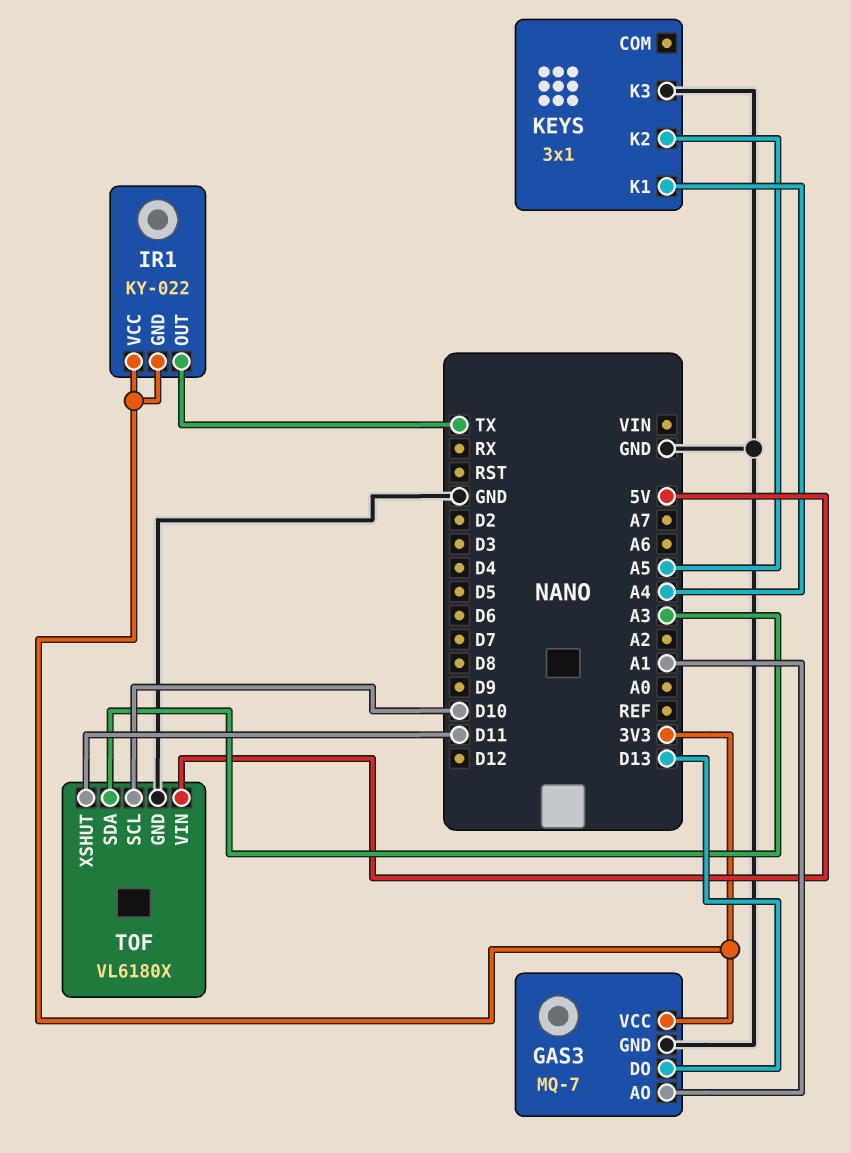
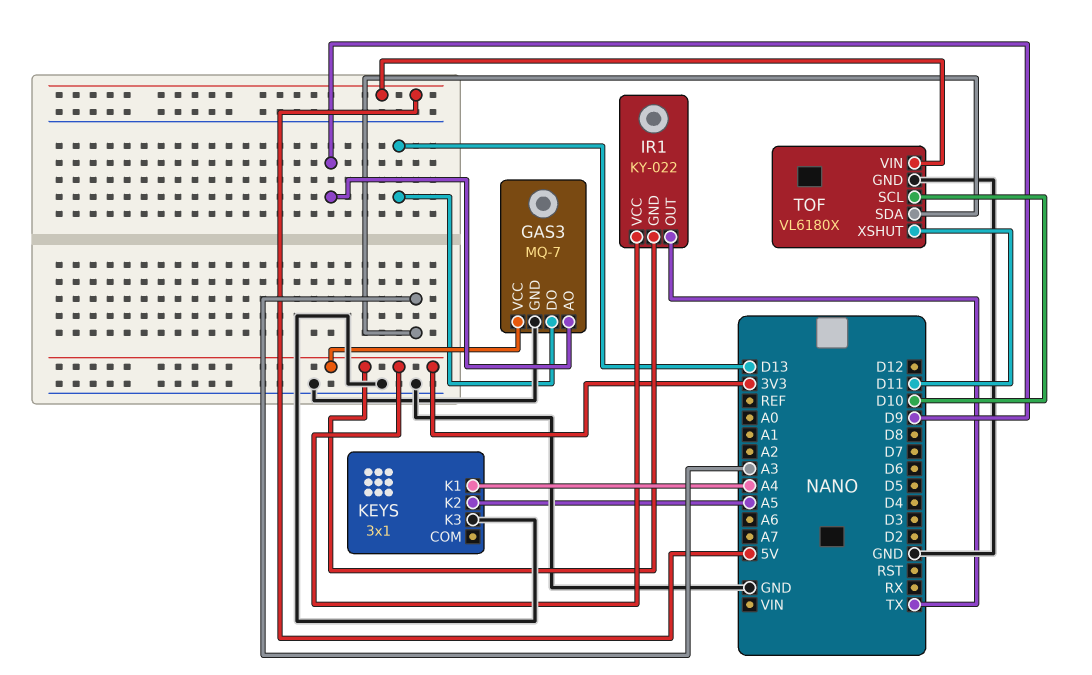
GAS3 pin AO: A1 -> D9

